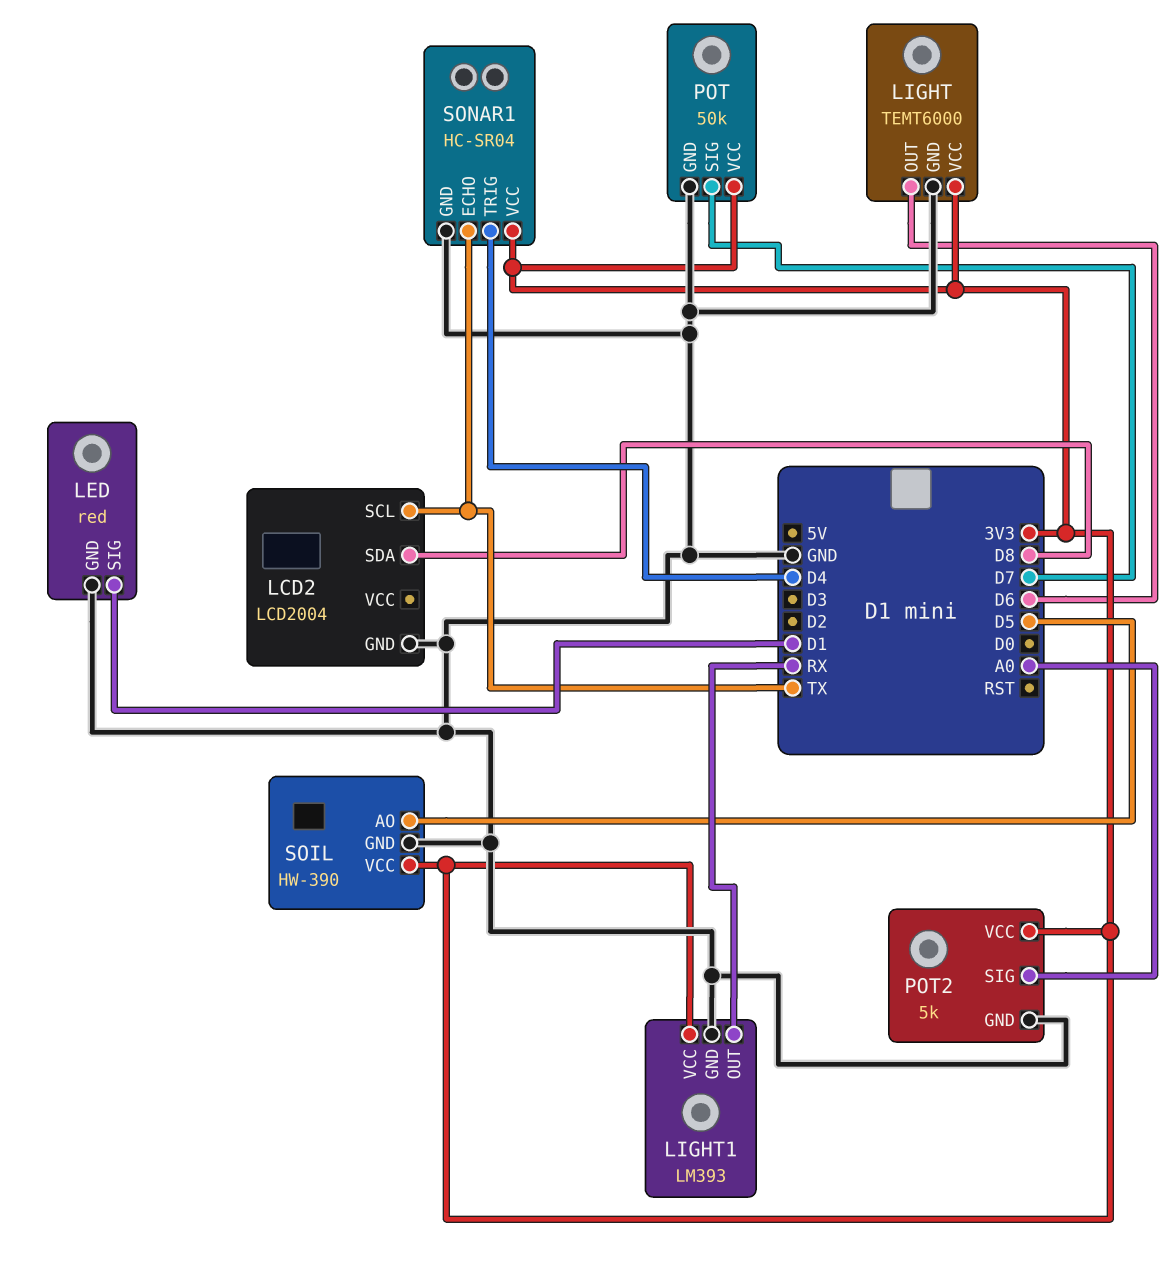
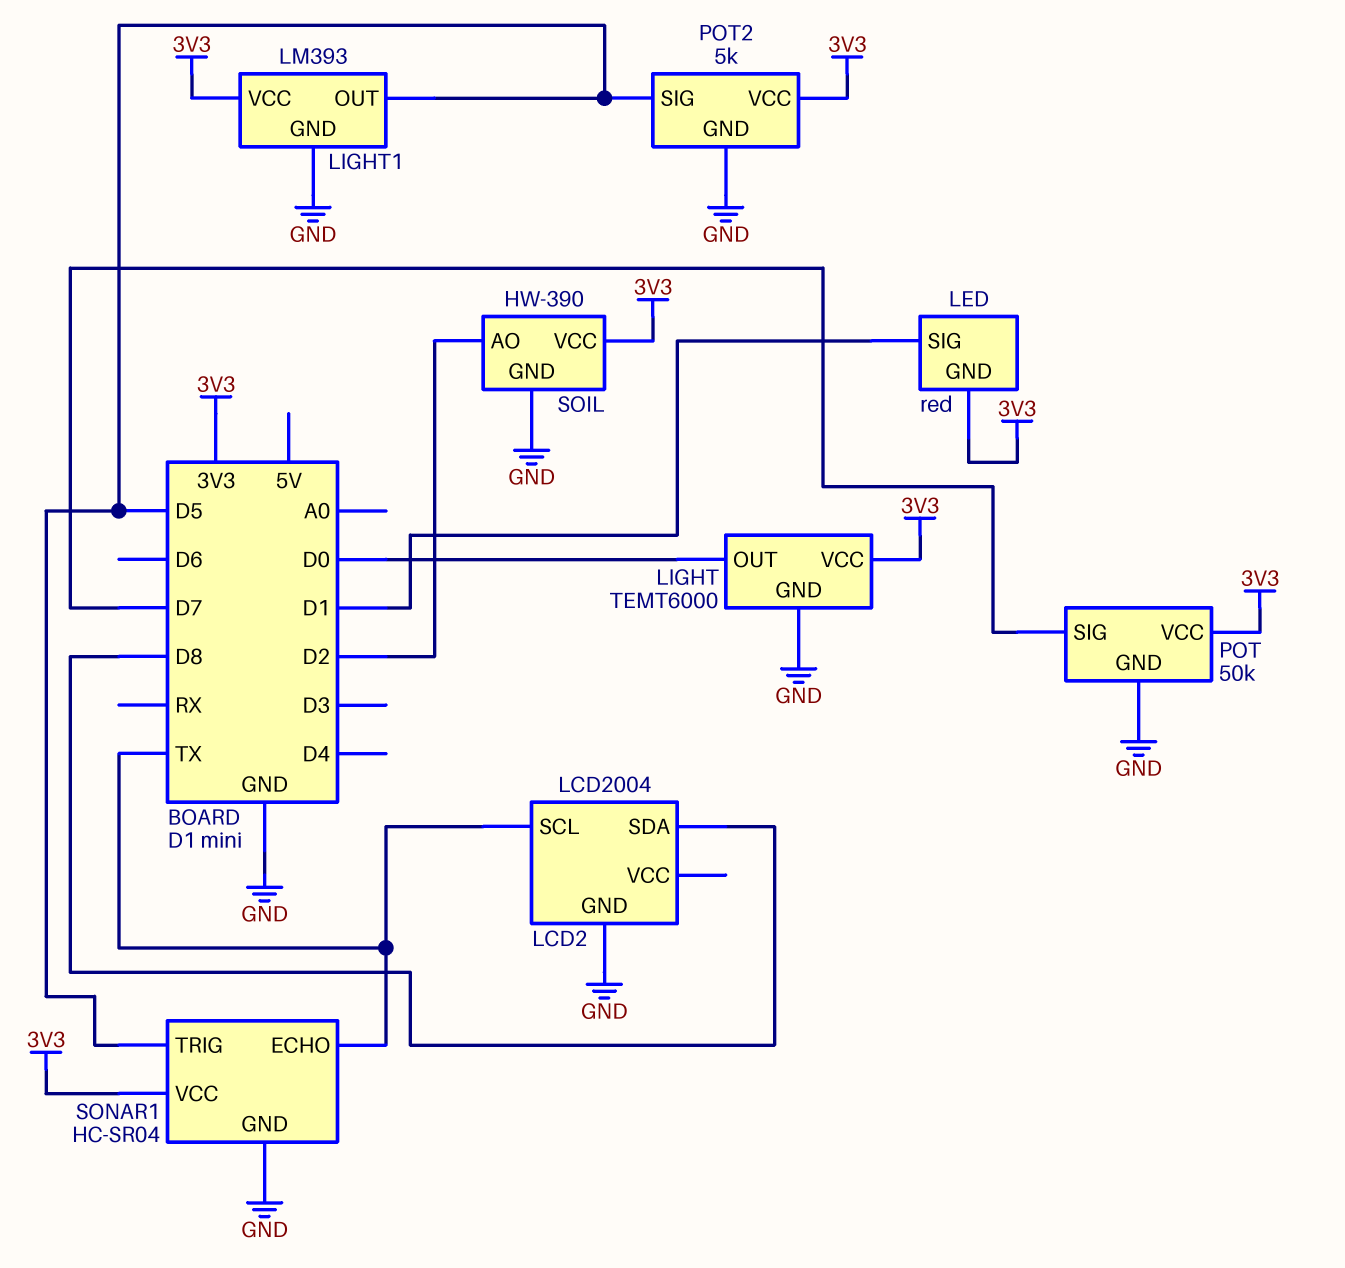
LED pin GND: GND -> 3V3
LIGHT pin OUT: D6 -> D0
LIGHT1 pin OUT: RX -> D5
POT2 pin SIG: A0 -> D5
SOIL pin AO: D5 -> D2
SONAR1 pin TRIG: D4 -> D5

